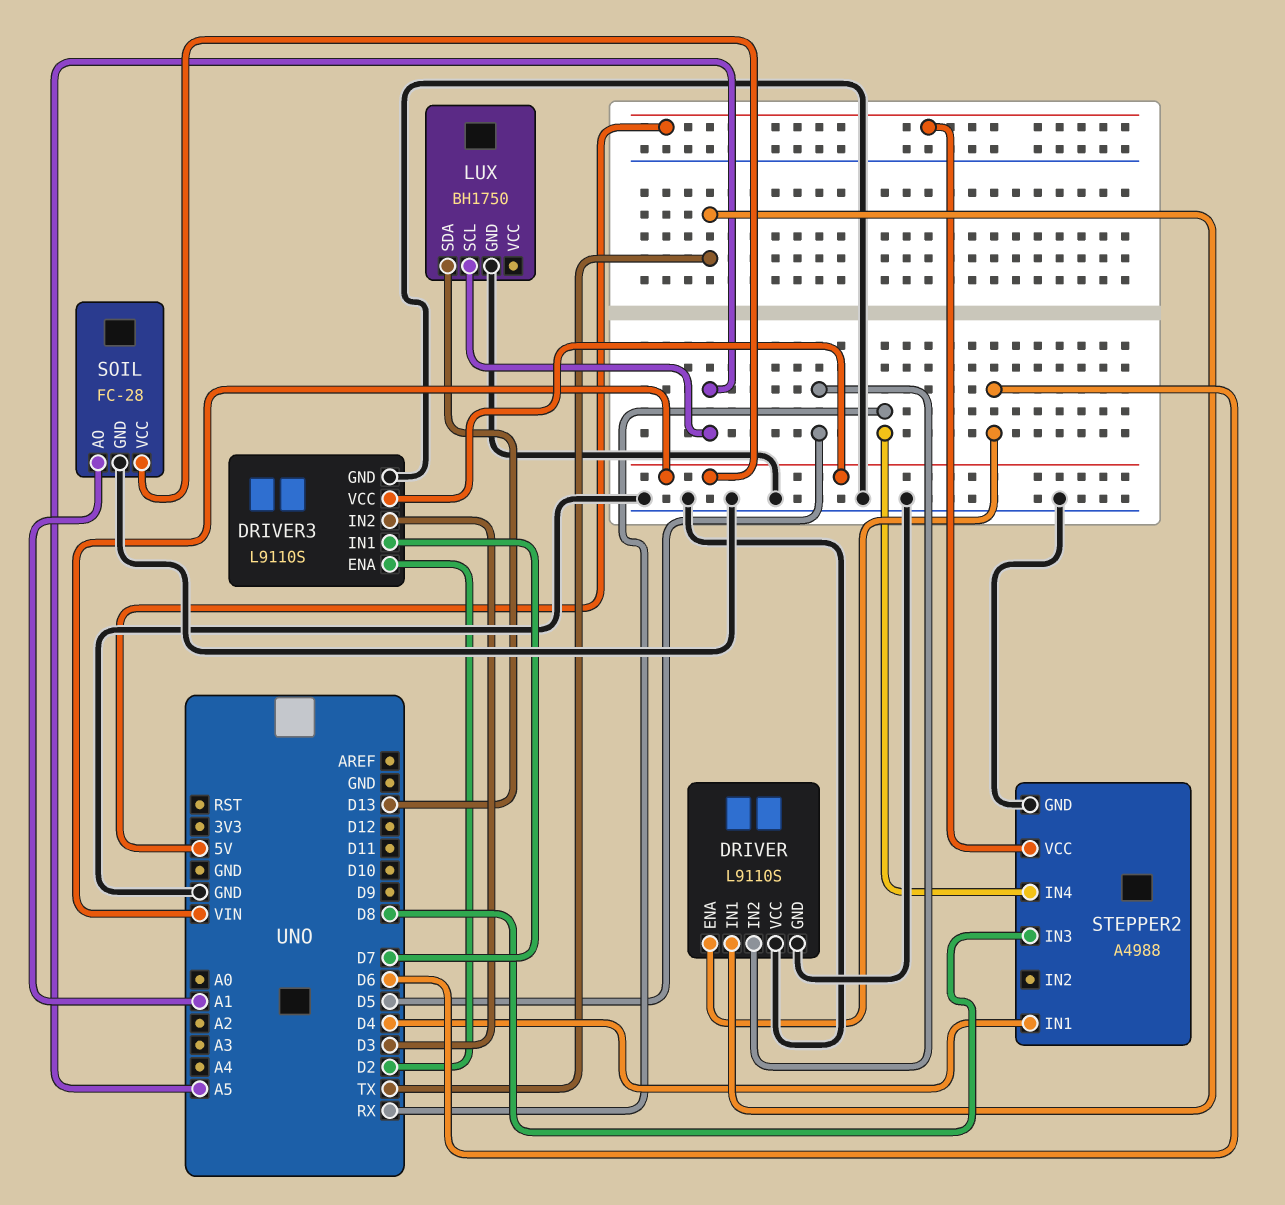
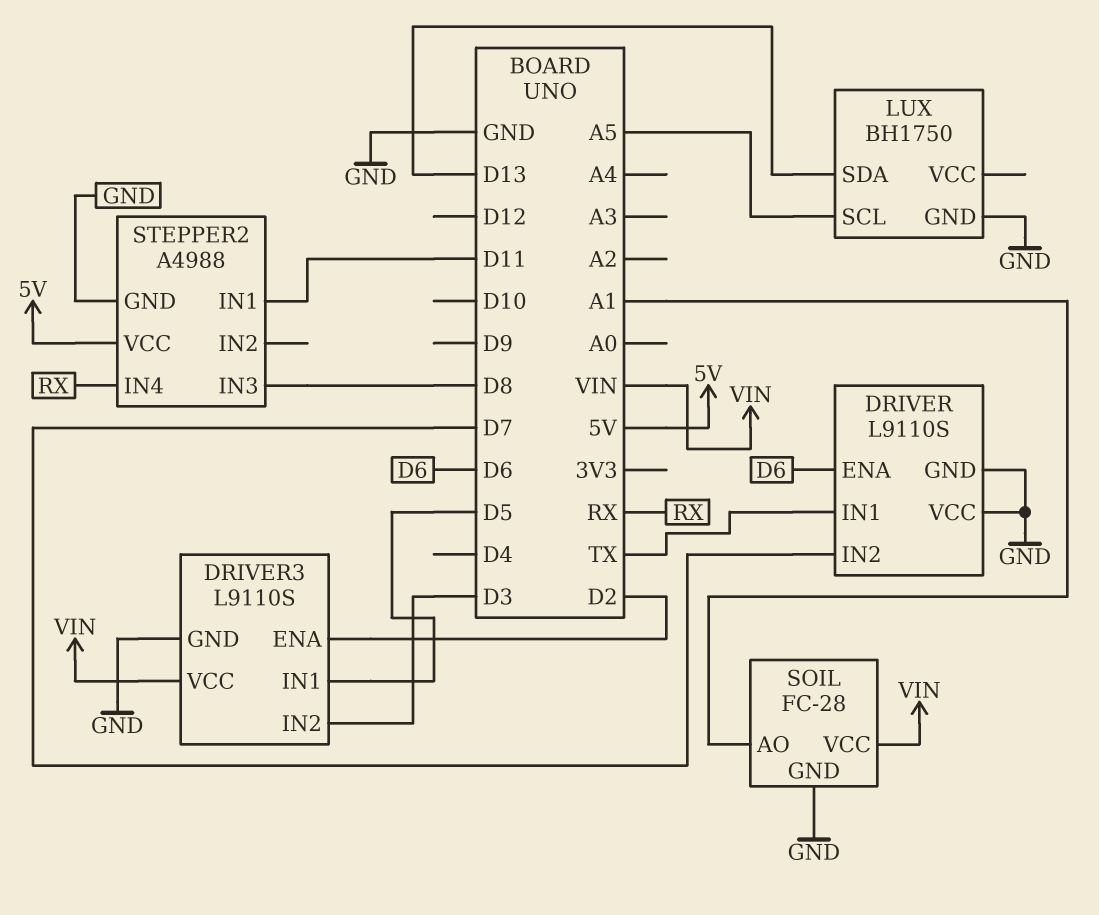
DRIVER pin IN2: D5 -> D7
DRIVER3 pin IN1: D7 -> D5
STEPPER2 pin IN1: D4 -> D11

